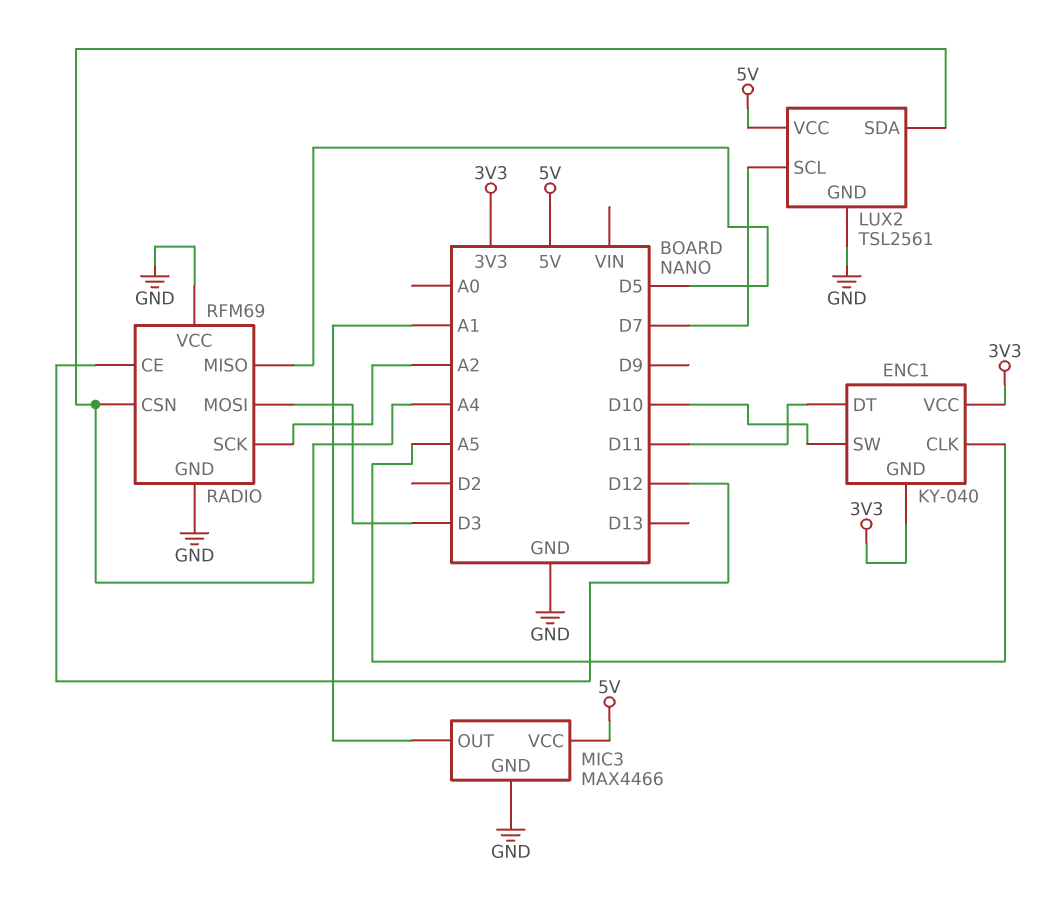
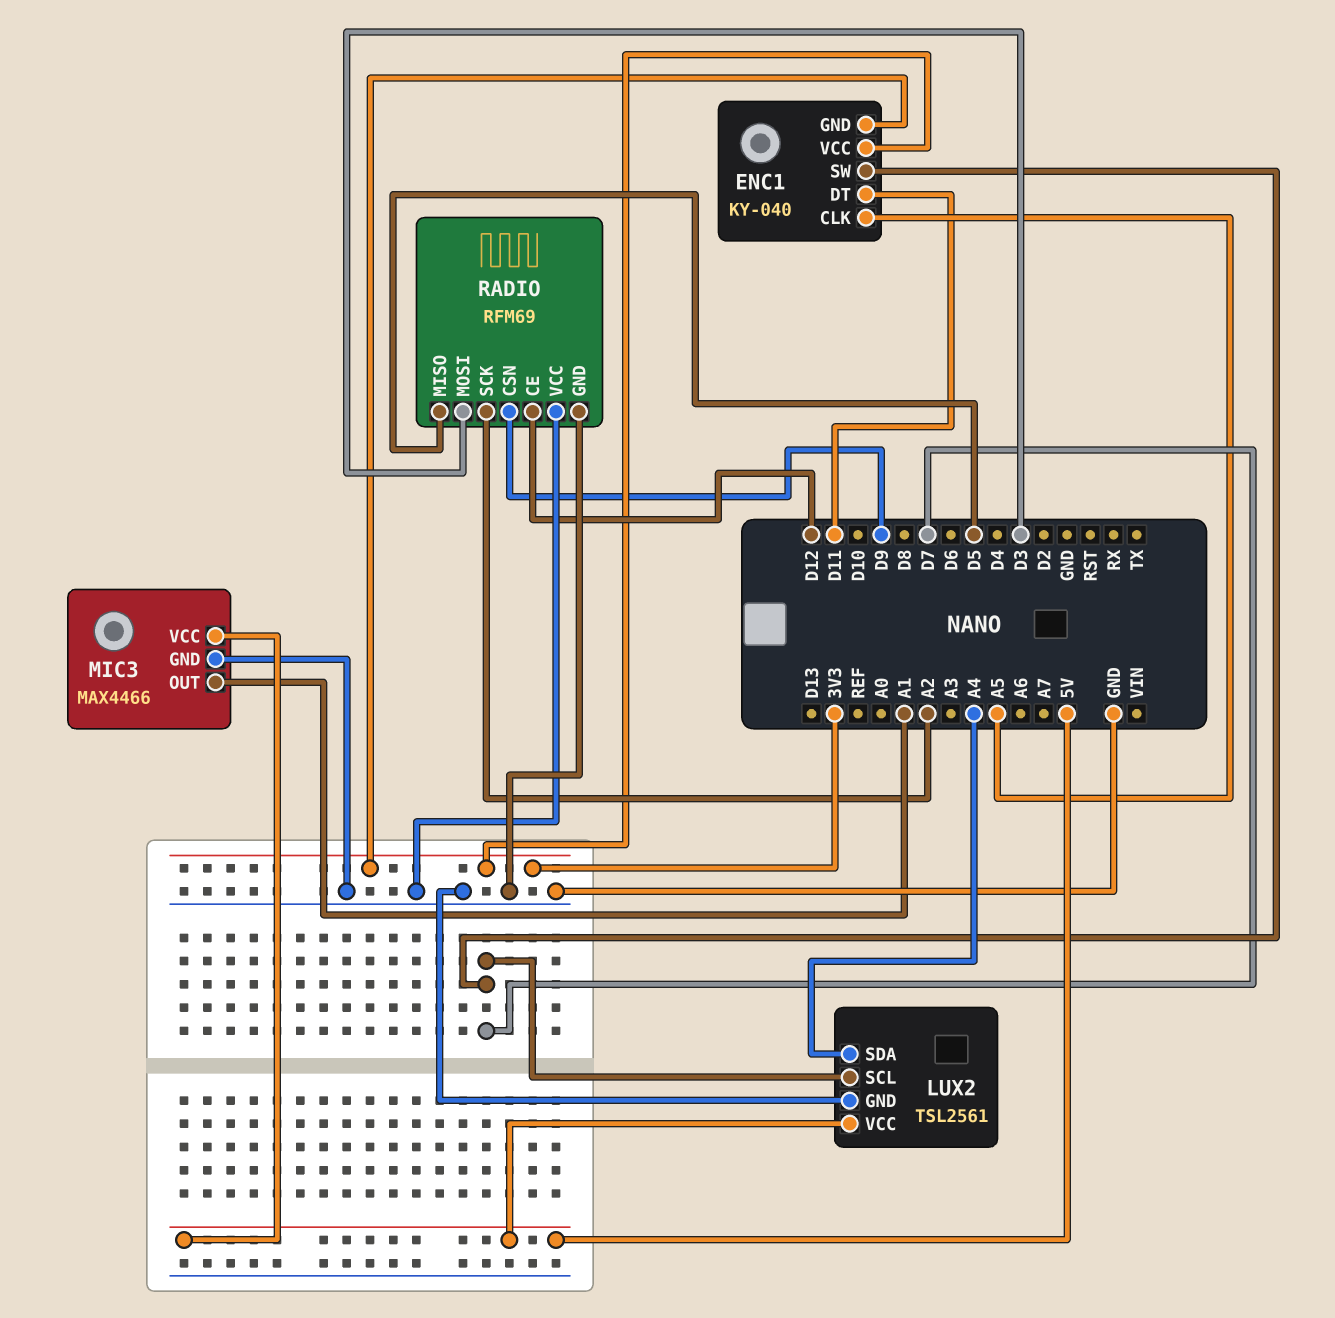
ENC1 pin SW: D10 -> D7
RADIO pin CSN: A4 -> D9

